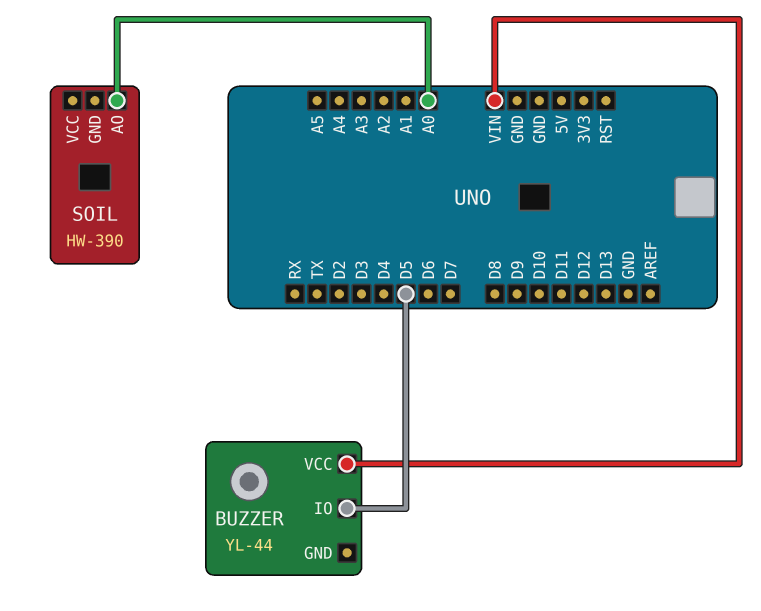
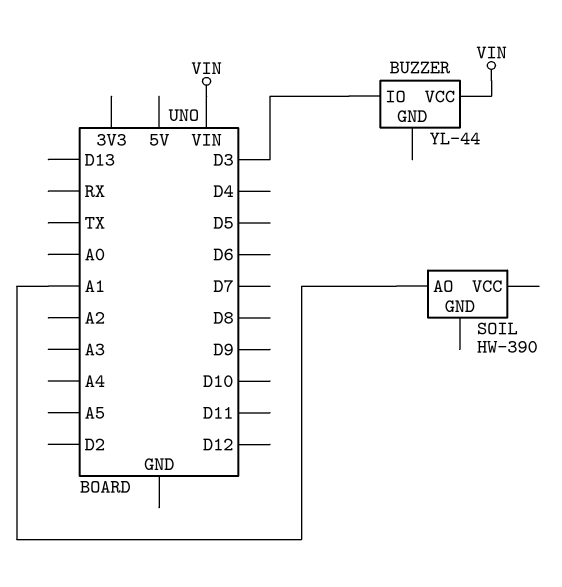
BUZZER pin IO: D5 -> D3
SOIL pin AO: A0 -> A1

